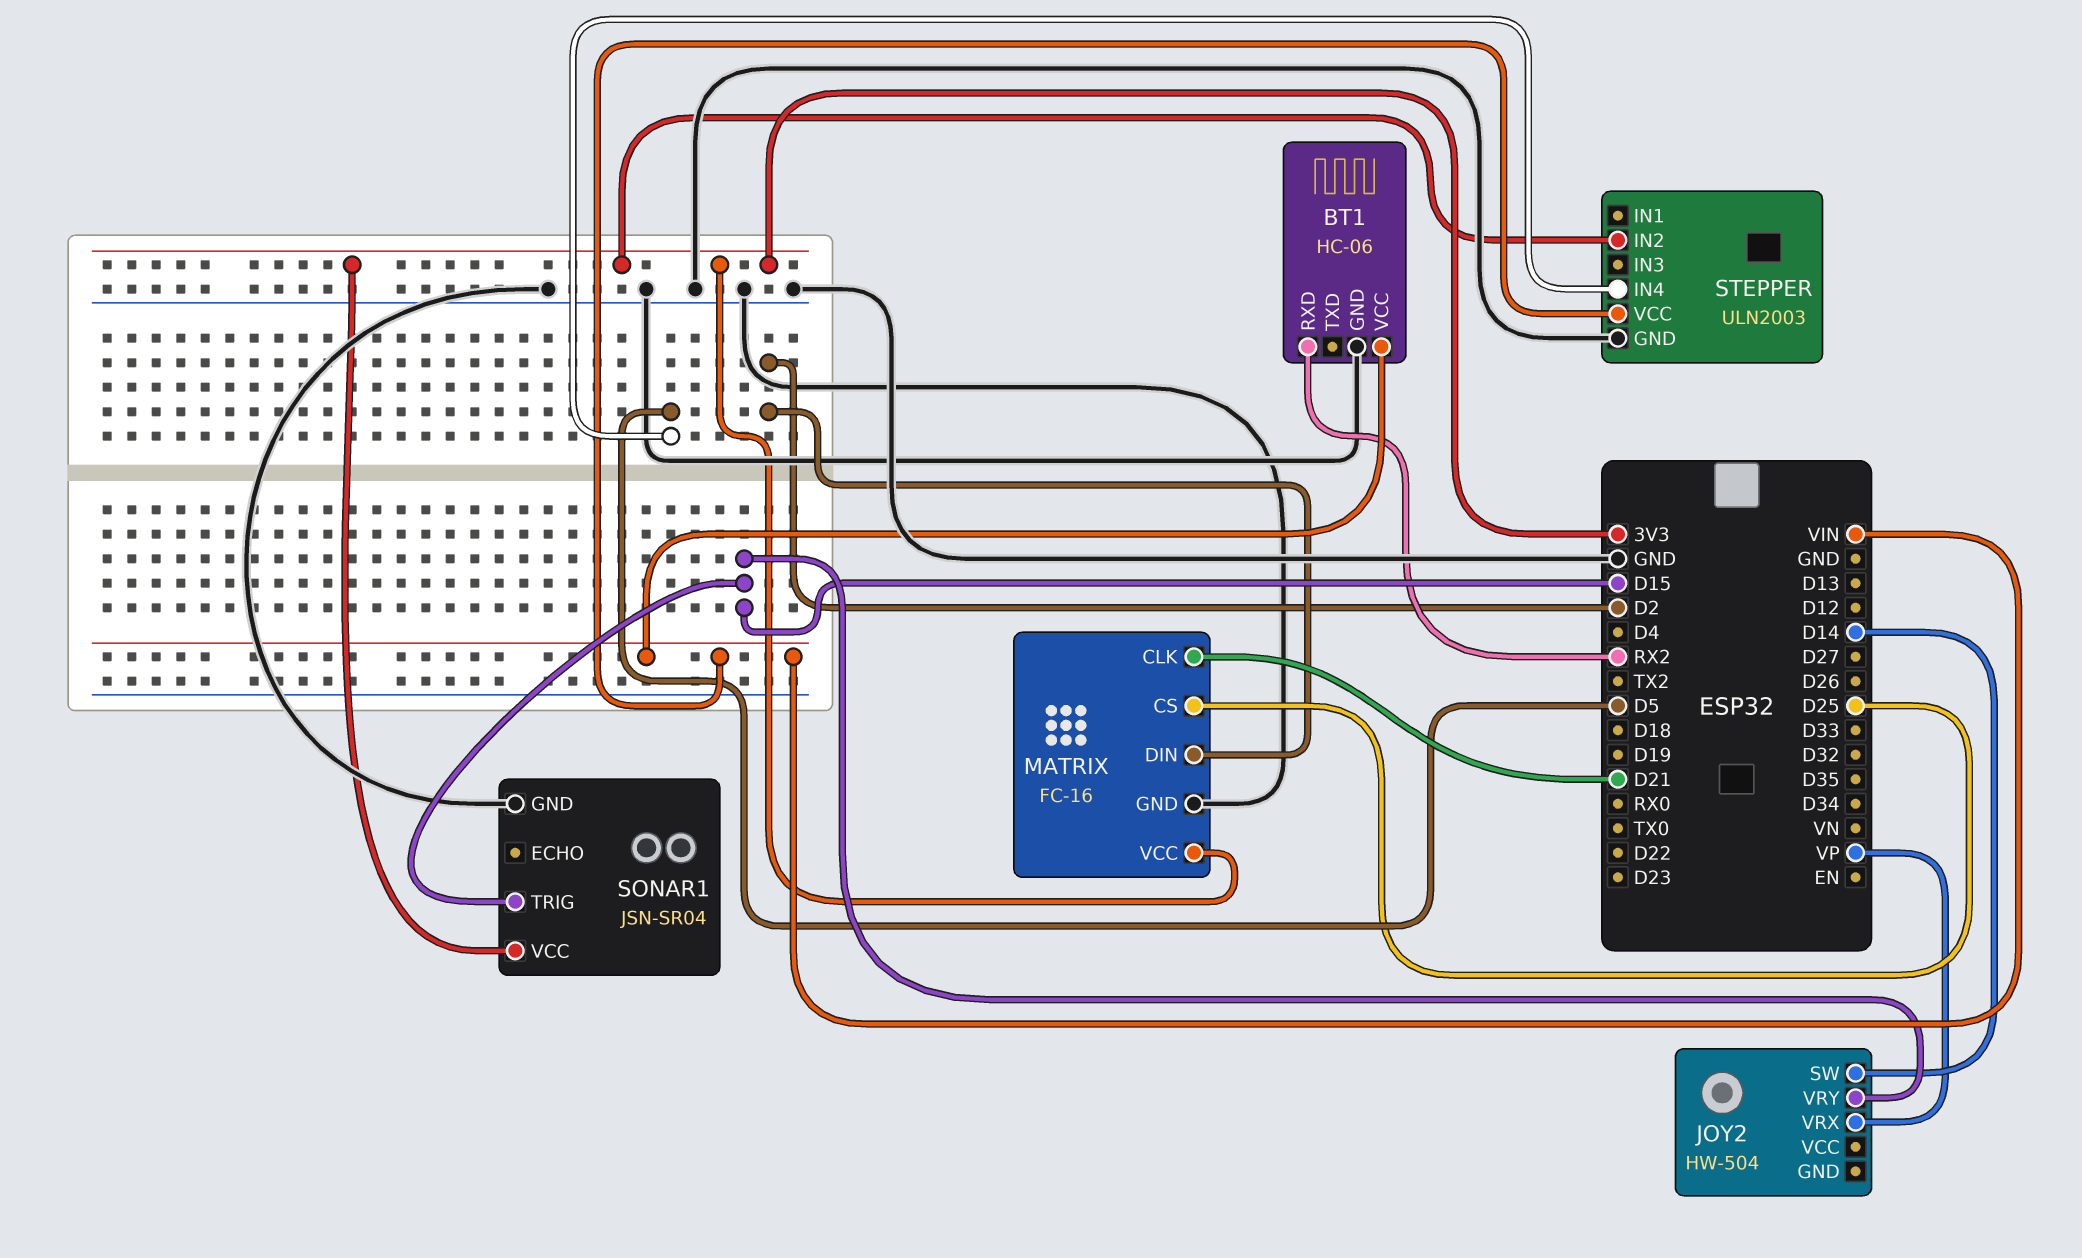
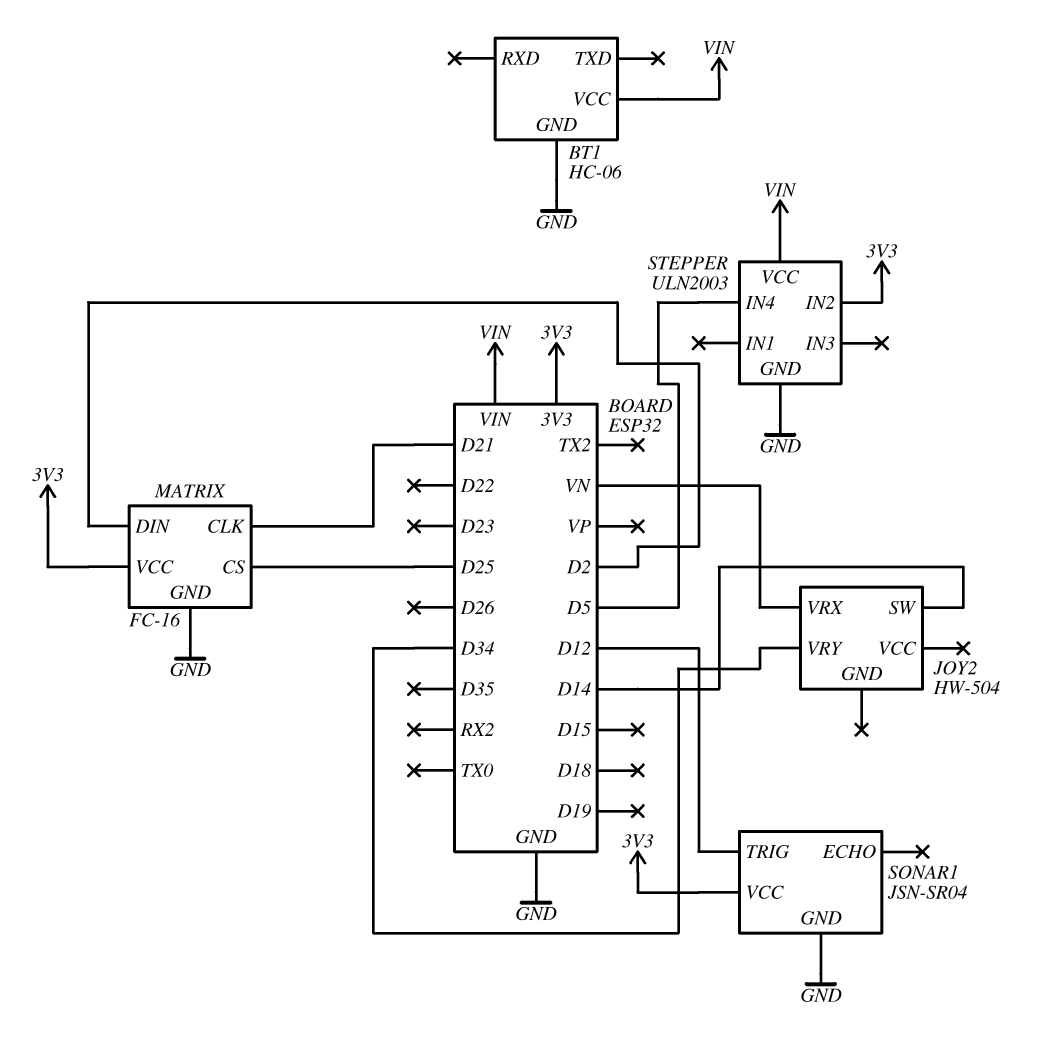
BT1 pin RXD: RX2 -> none
JOY2 pin VRX: VP -> VN
JOY2 pin VRY: D15 -> D34
SONAR1 pin TRIG: D15 -> D12

